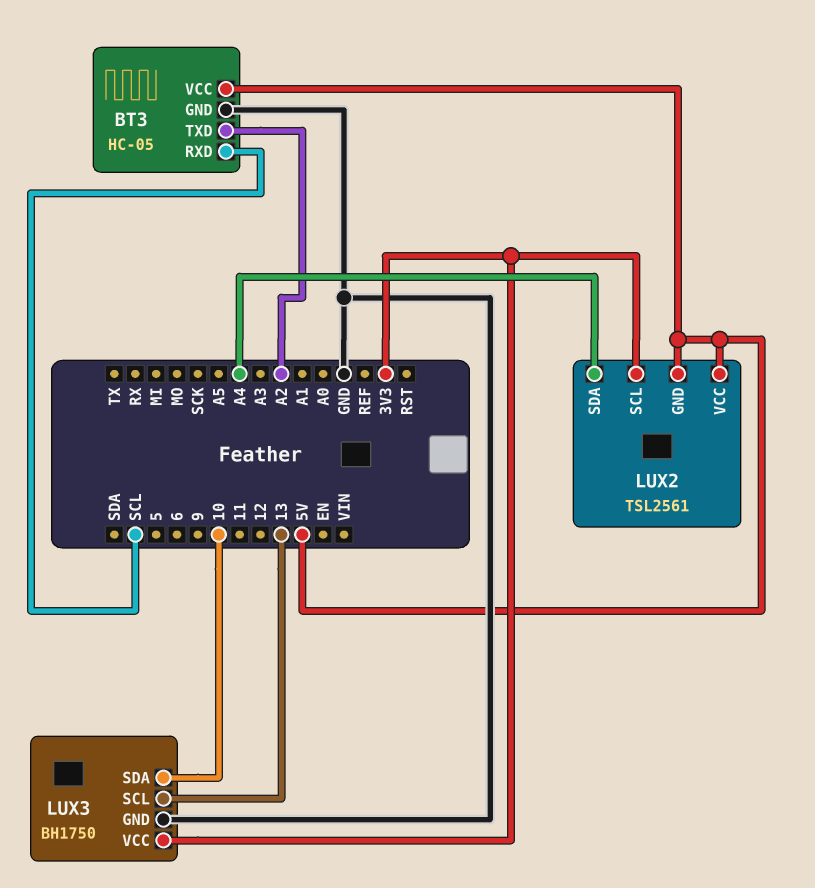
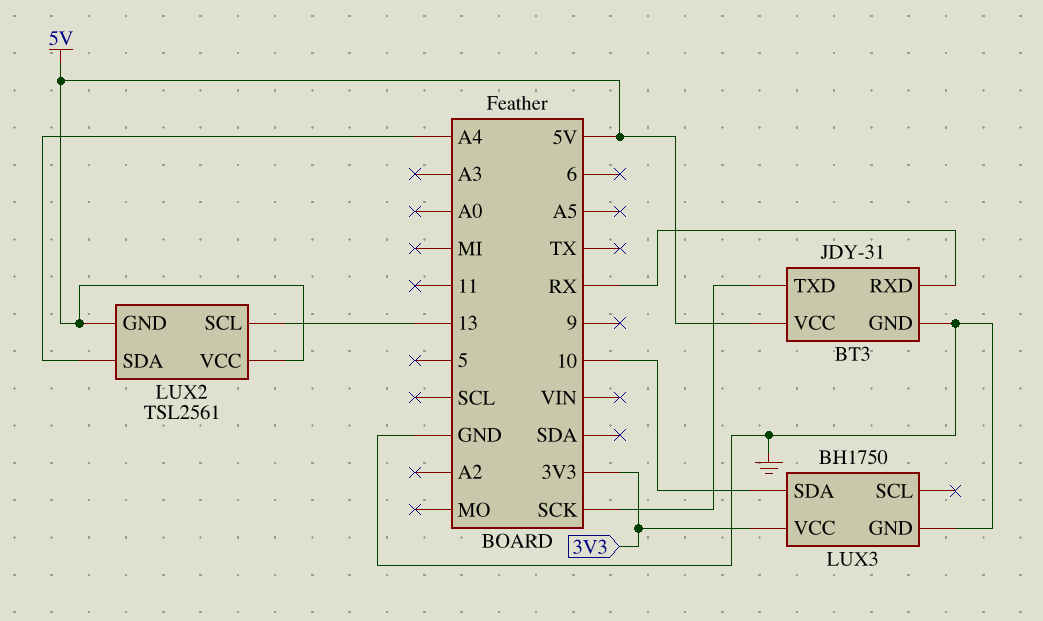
BT3: HC-05 -> JDY-31
BT3 pin RXD: SCL -> RX
BT3 pin TXD: A2 -> SCK
LUX2 pin SCL: 3V3 -> 13
LUX3 pin SCL: 13 -> none

